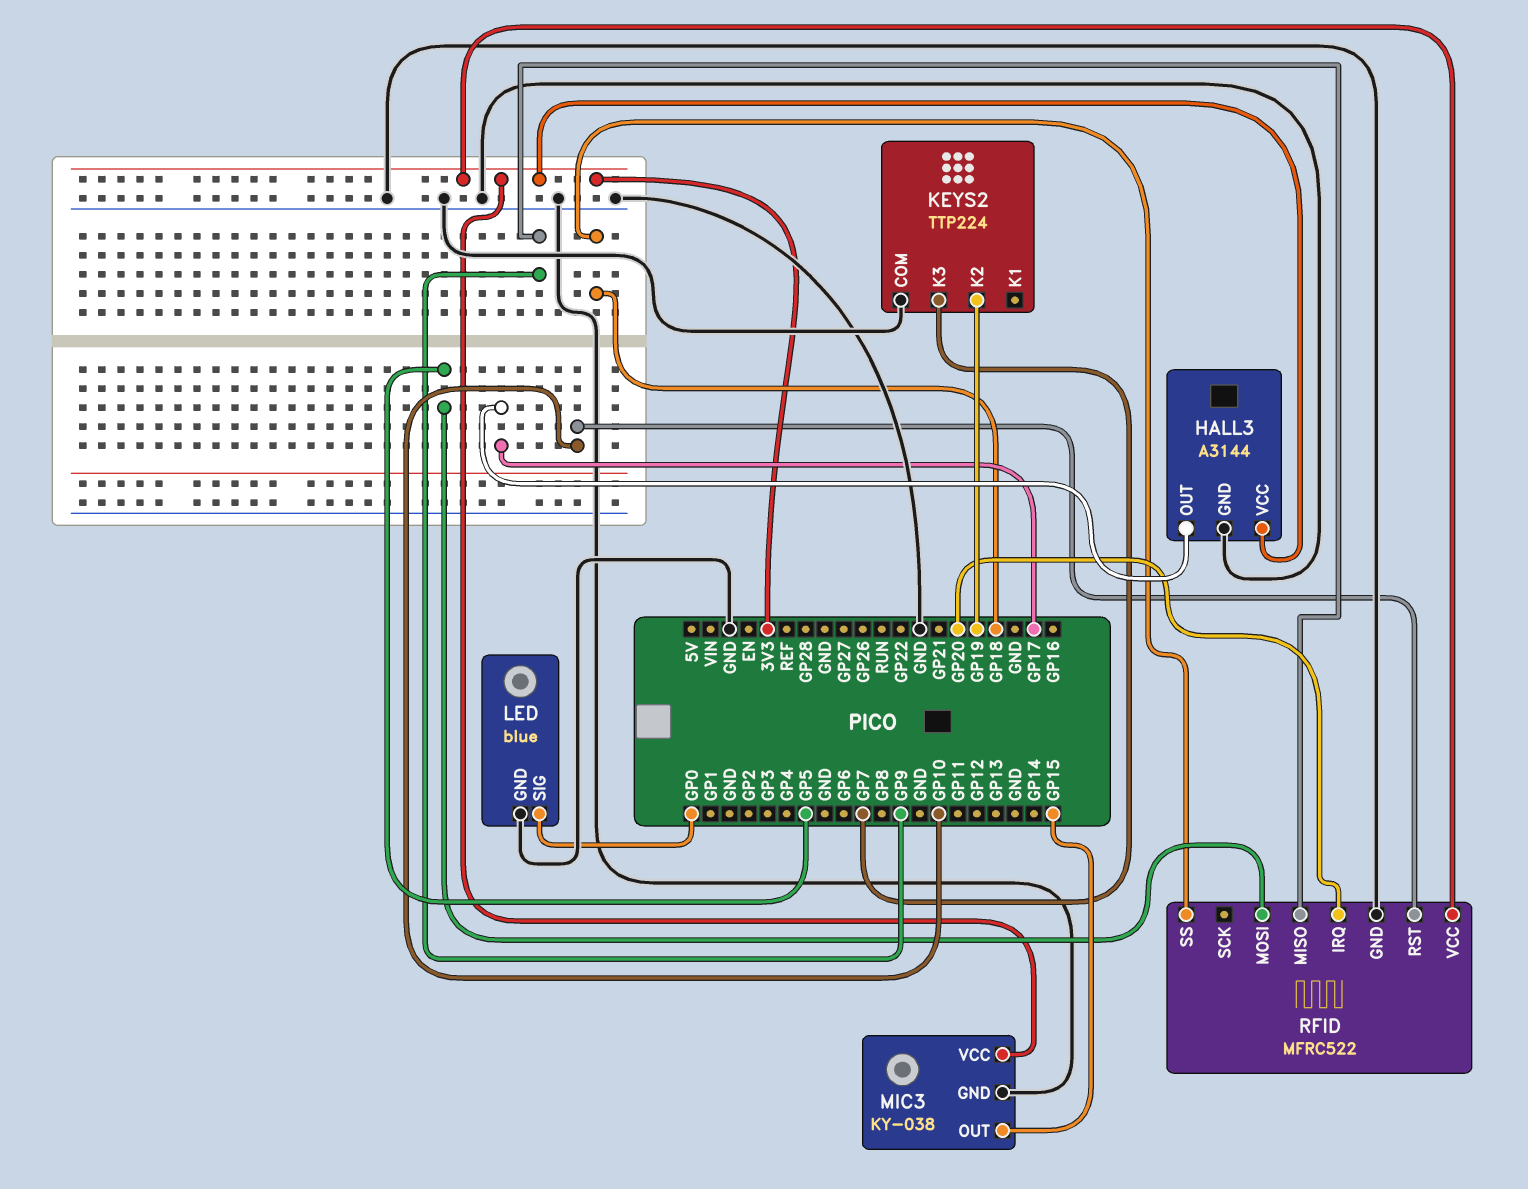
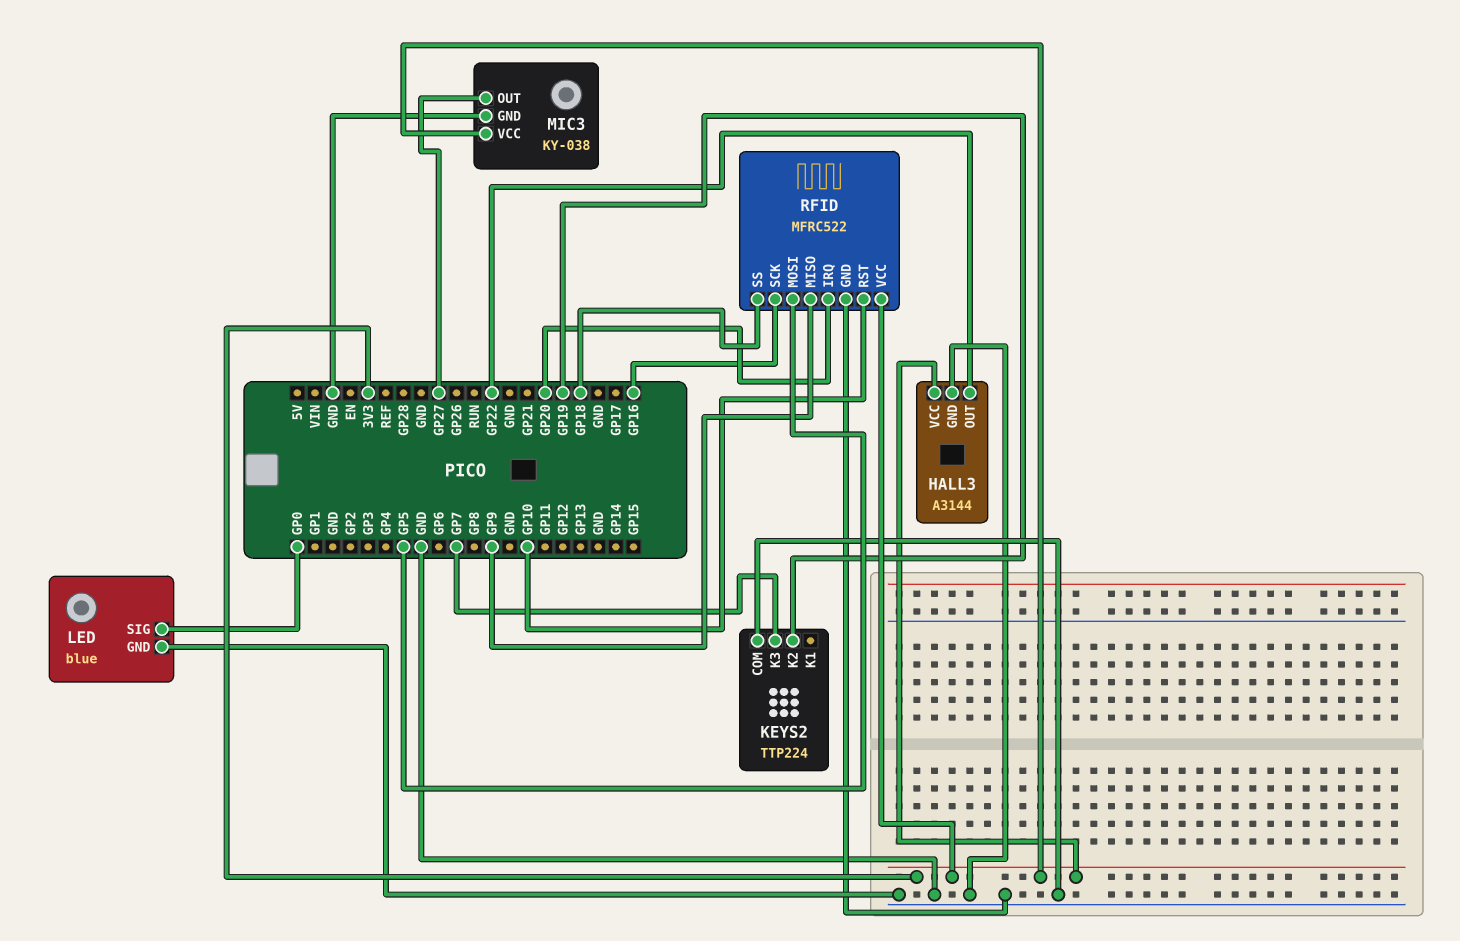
HALL3 pin OUT: GP17 -> GP22
MIC3 pin OUT: GP15 -> GP27
RFID pin SCK: none -> GP16

